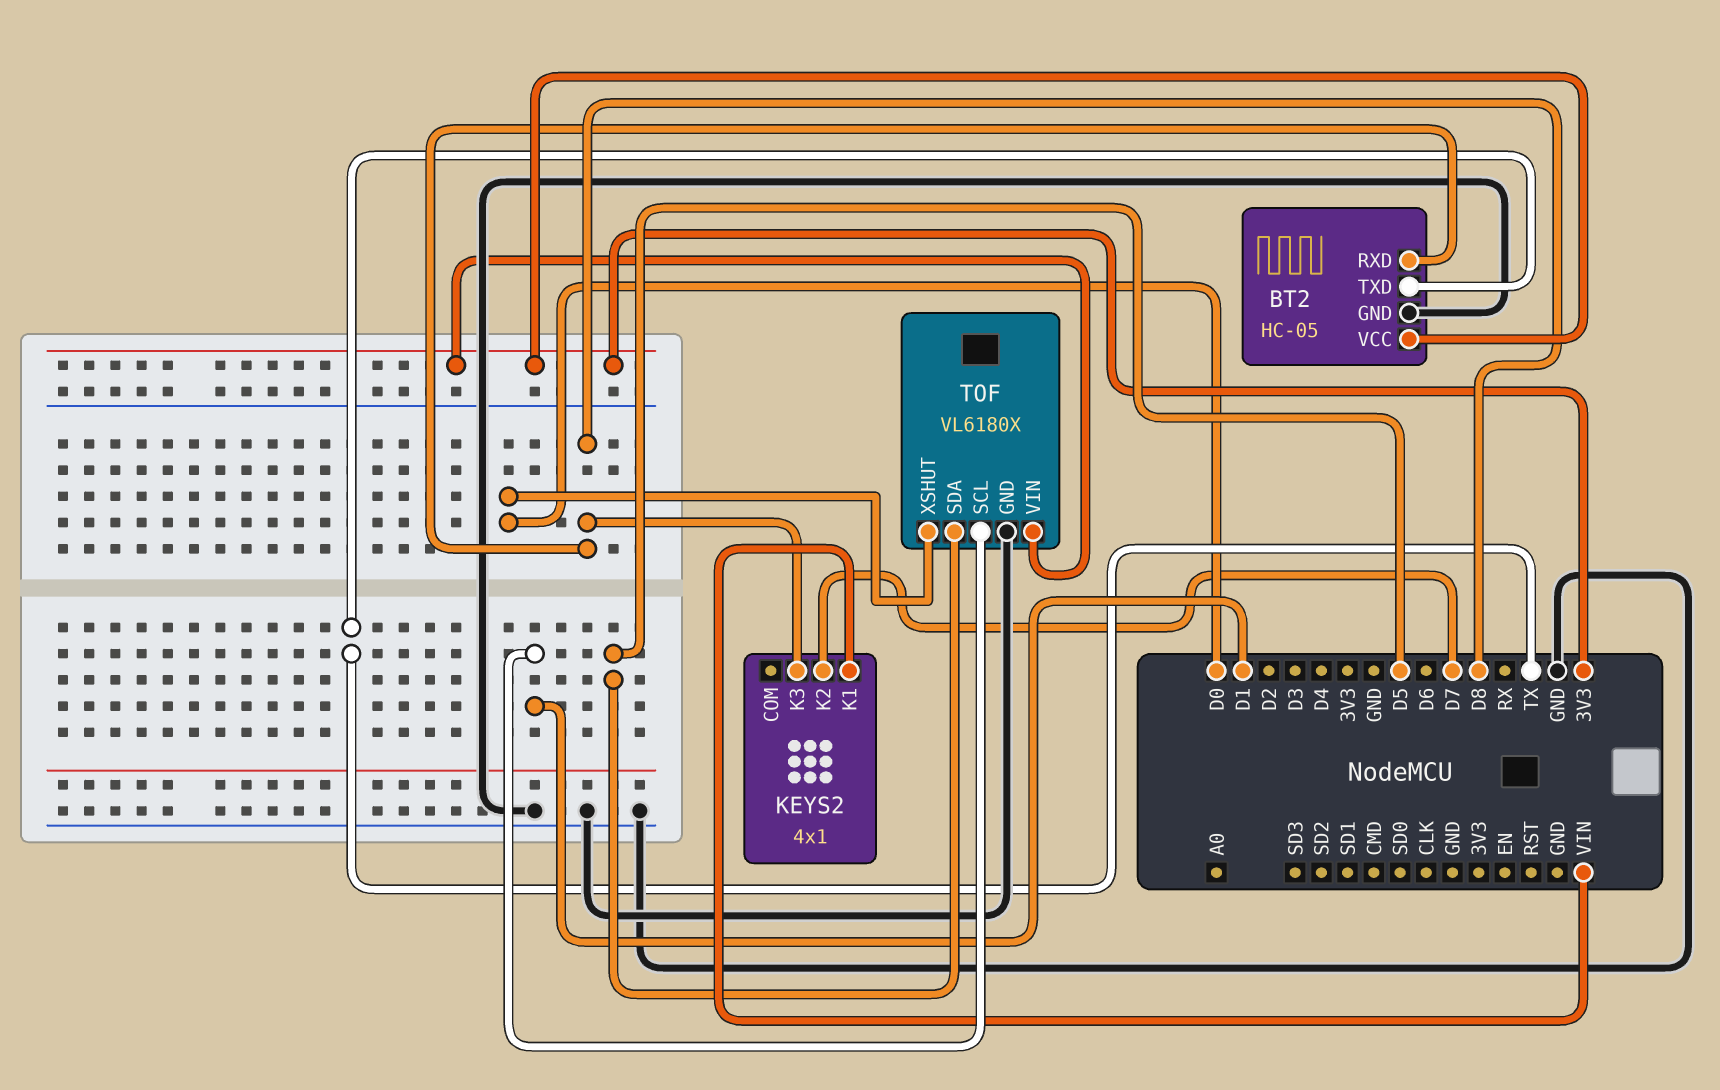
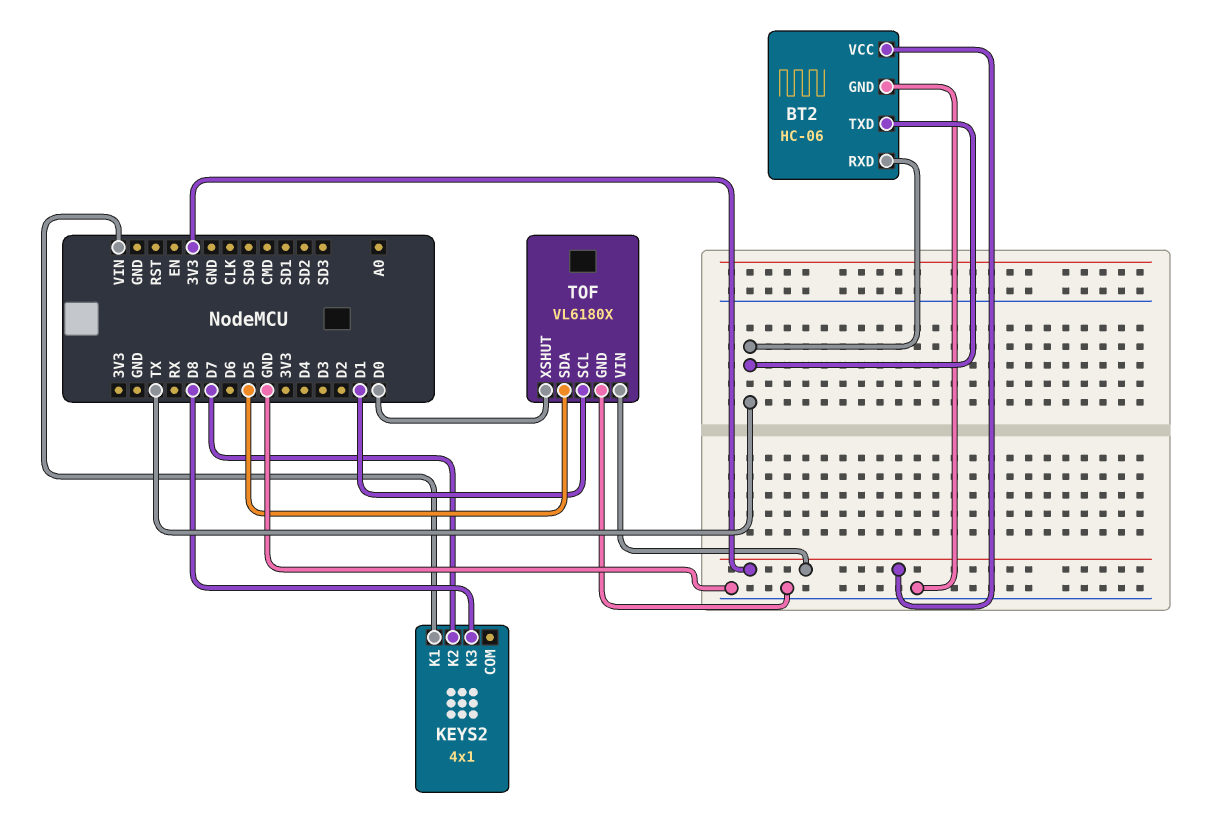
BT2: HC-05 -> HC-06
BT2 pin RXD: D8 -> TX

